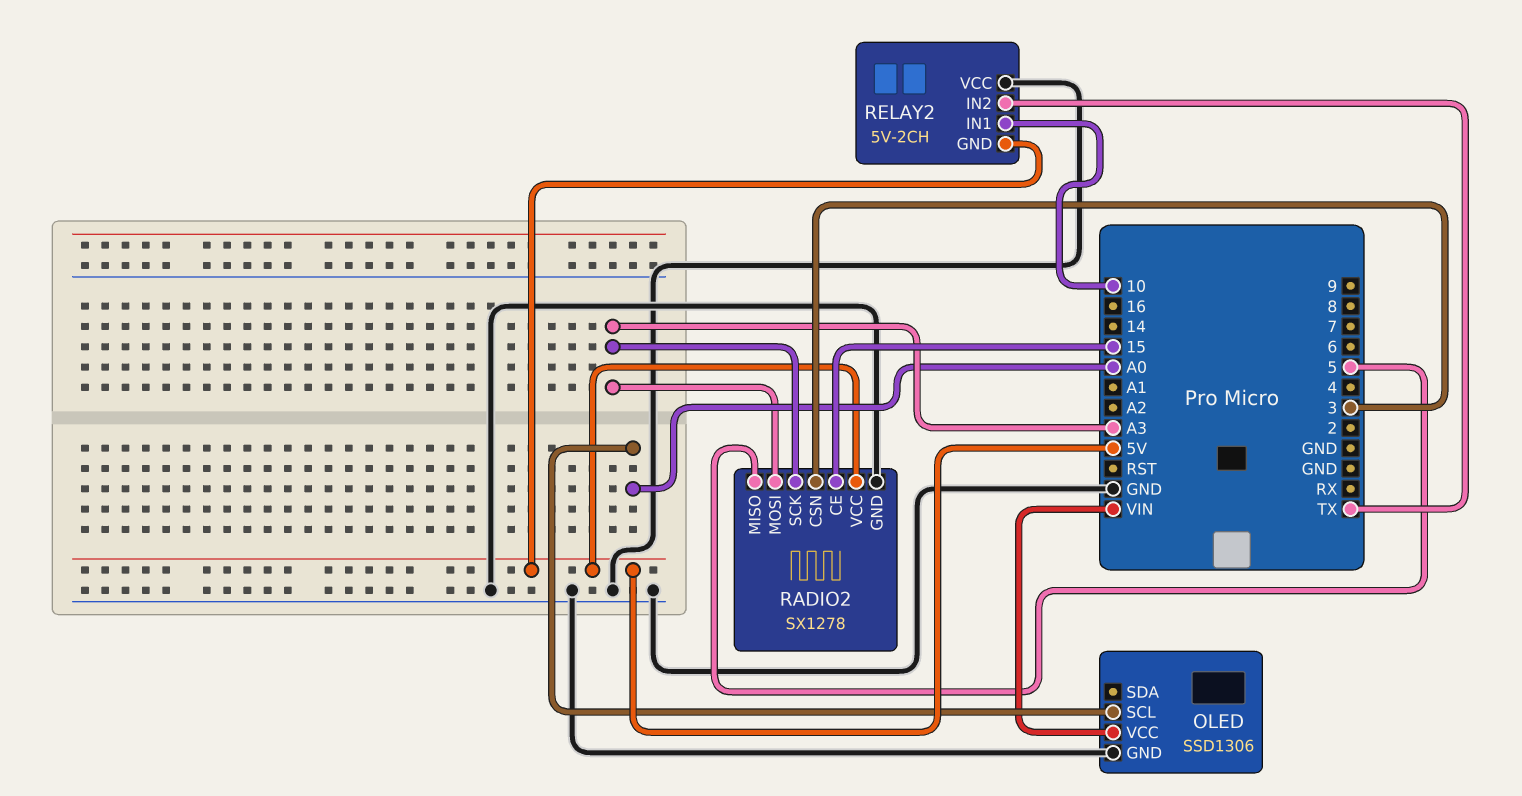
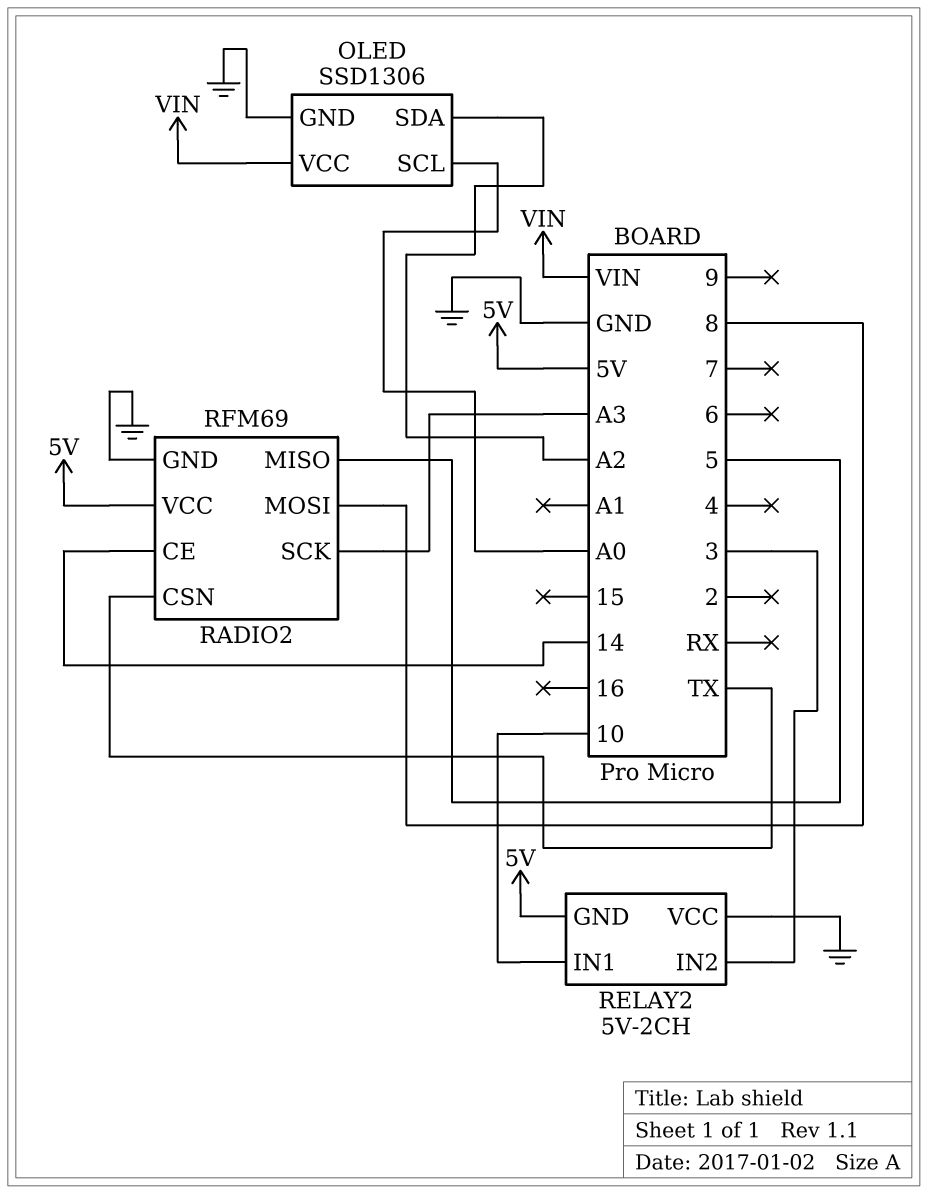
OLED pin SDA: none -> A2
RADIO2: SX1278 -> RFM69
RADIO2 pin CE: 15 -> 14
RADIO2 pin CSN: 3 -> TX
RADIO2 pin MOSI: A3 -> 8
RELAY2 pin IN2: TX -> 3

